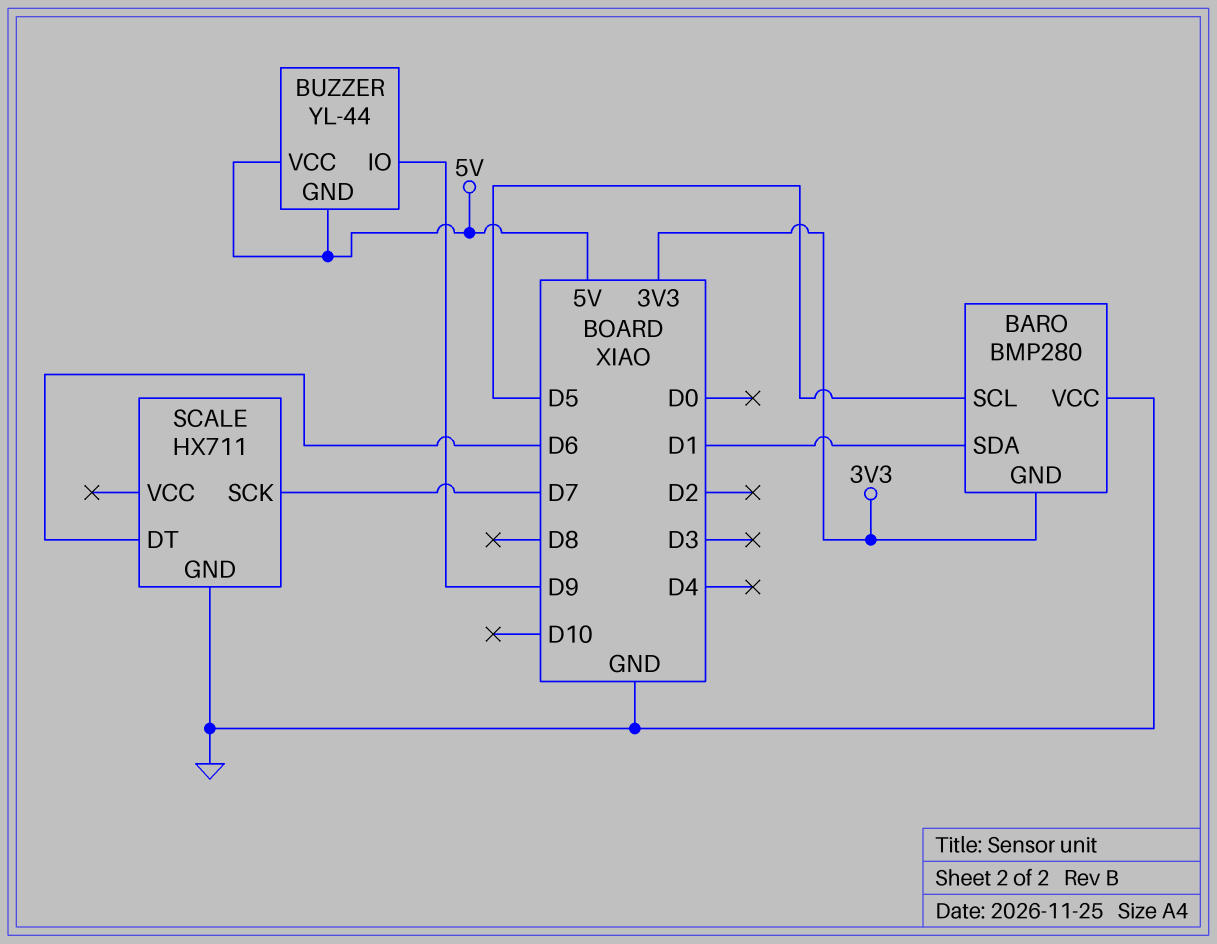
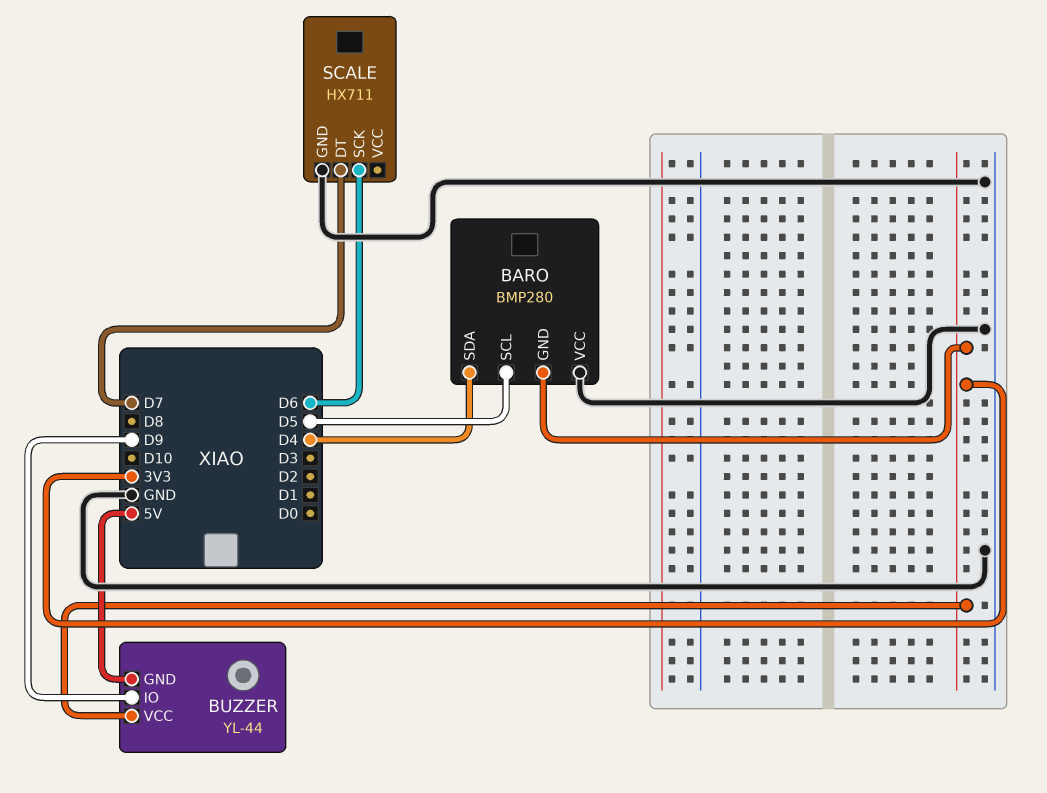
BARO pin SDA: D1 -> D4
BUZZER pin VCC: 5V -> 3V3
SCALE pin DT: D6 -> D7
SCALE pin SCK: D7 -> D6

